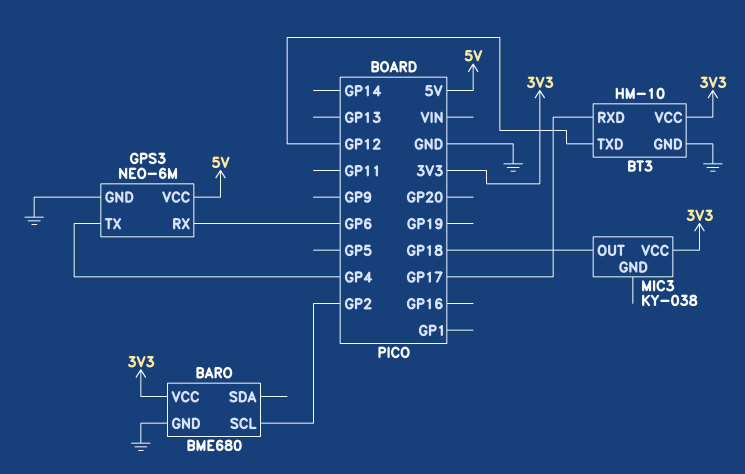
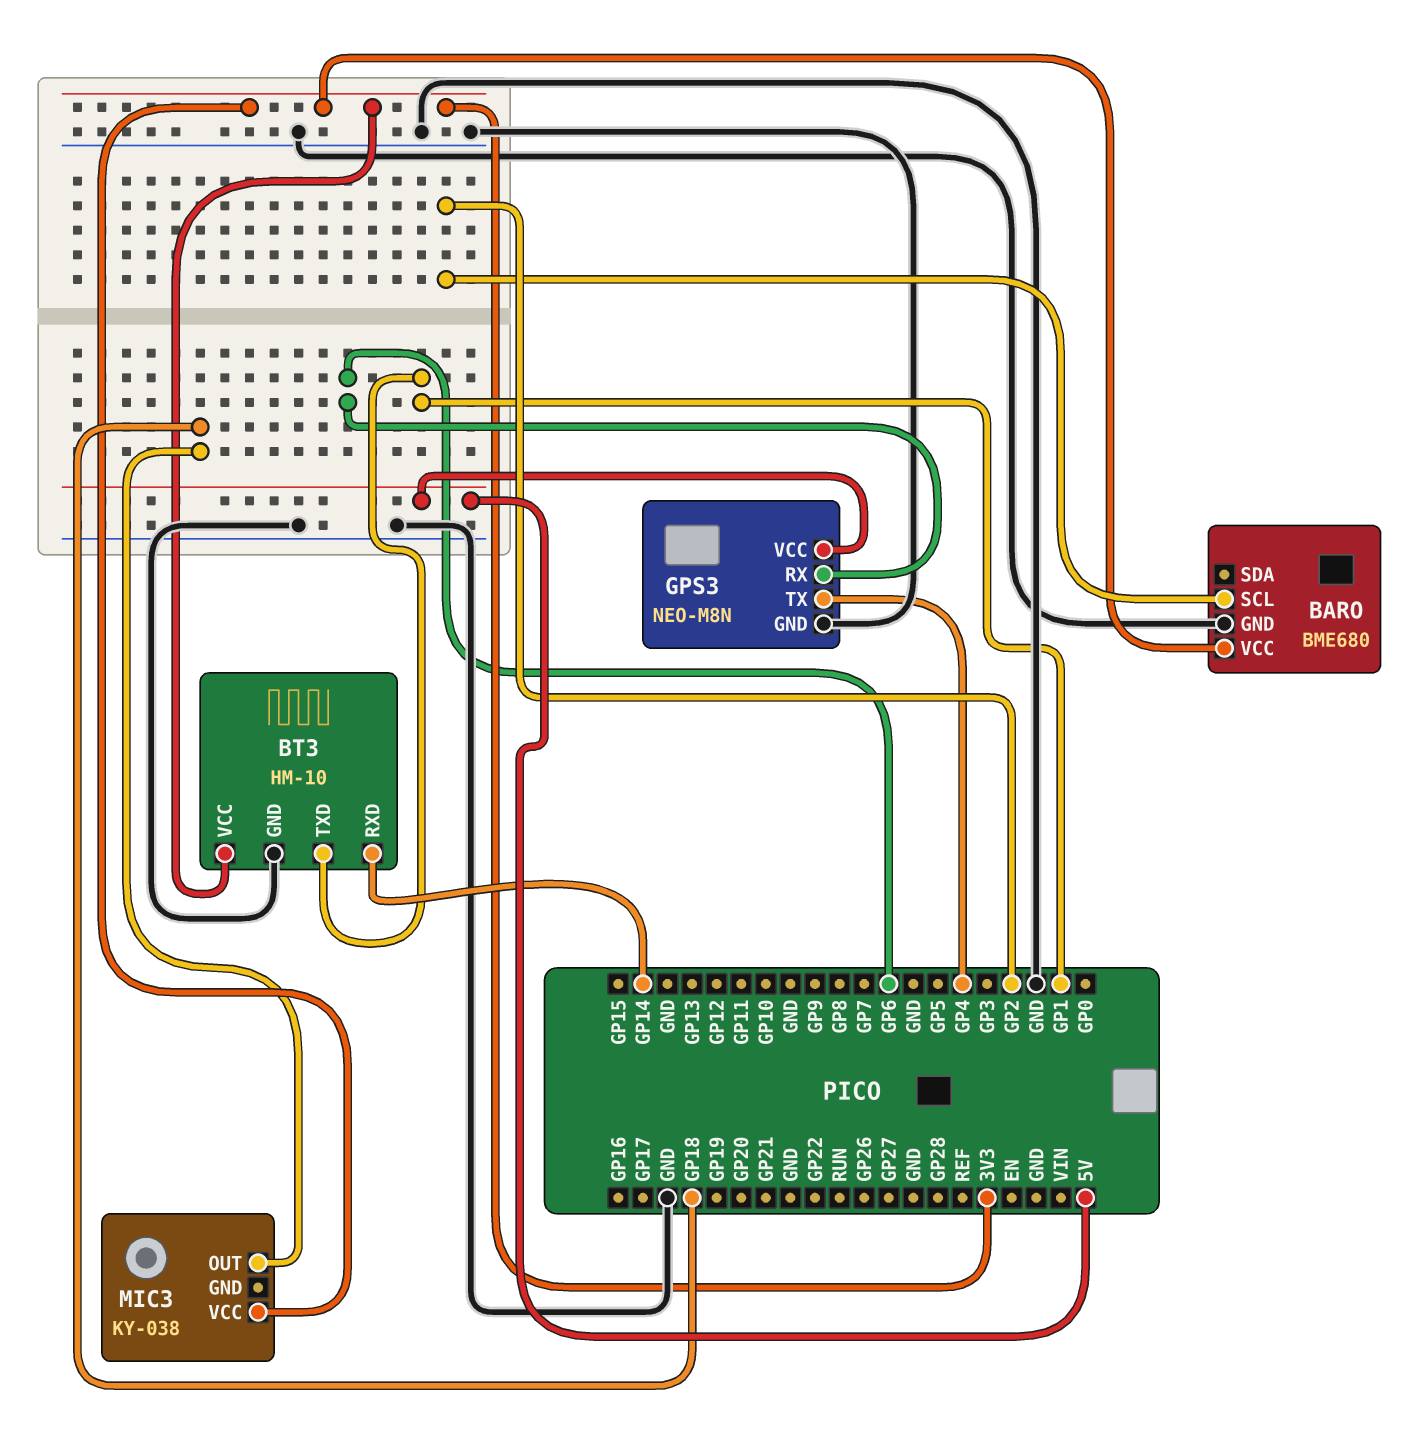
BT3 pin RXD: GP17 -> GP14
BT3 pin TXD: GP12 -> GP1
GPS3: NEO-6M -> NEO-M8N

